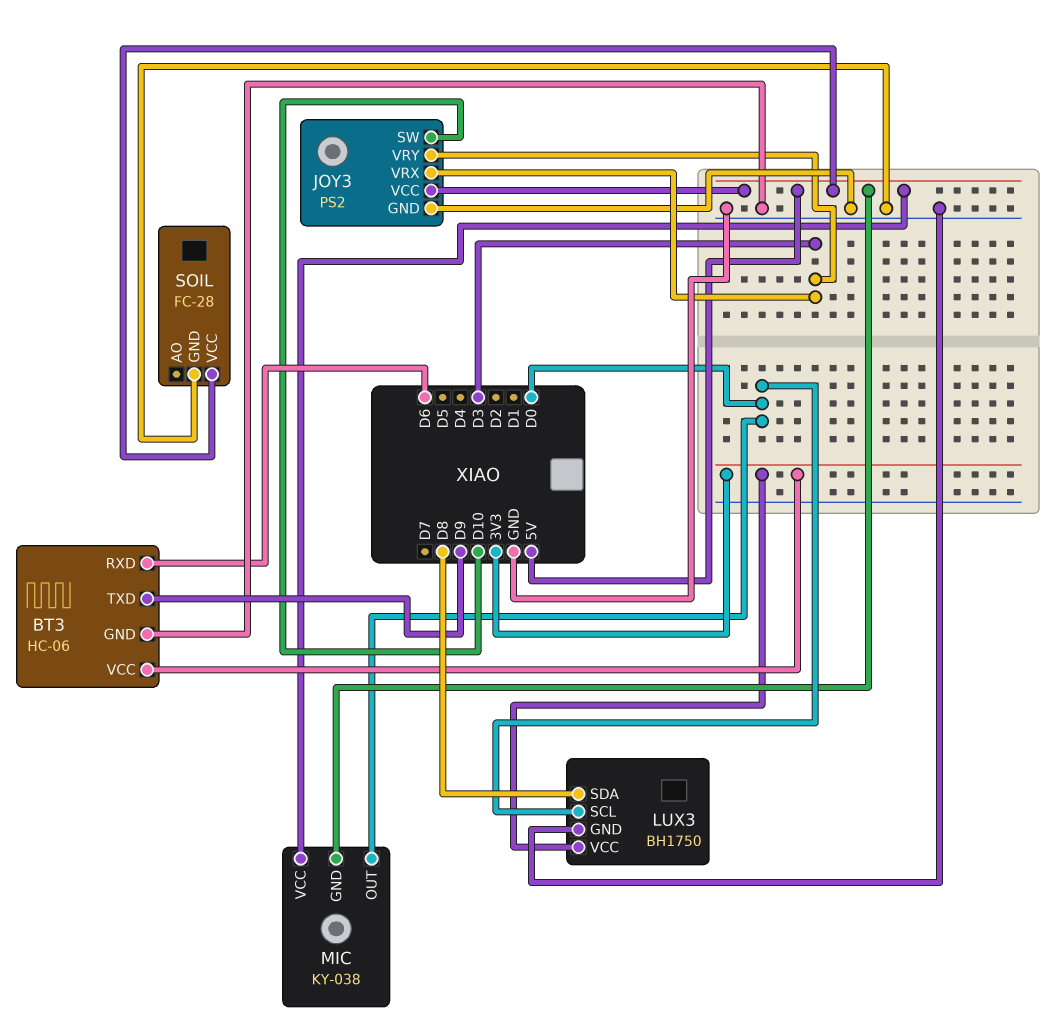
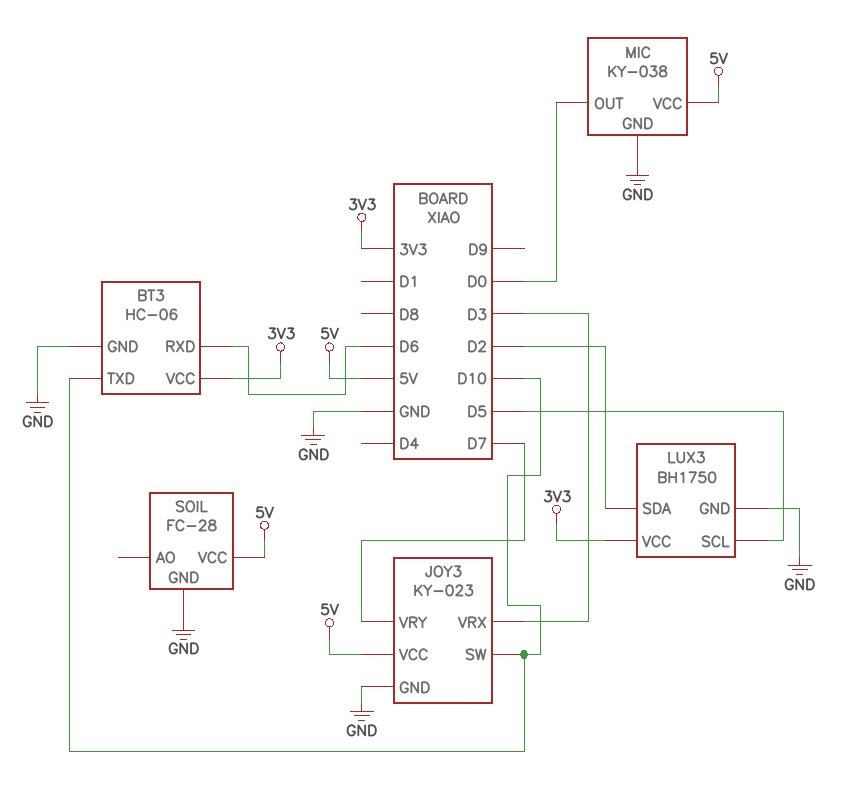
BT3 pin TXD: D9 -> D10
JOY3: PS2 -> KY-023
JOY3 pin VRY: D3 -> D7
LUX3 pin SCL: D0 -> D5
LUX3 pin SDA: D8 -> D2
MIC pin GND: 5V -> GND

